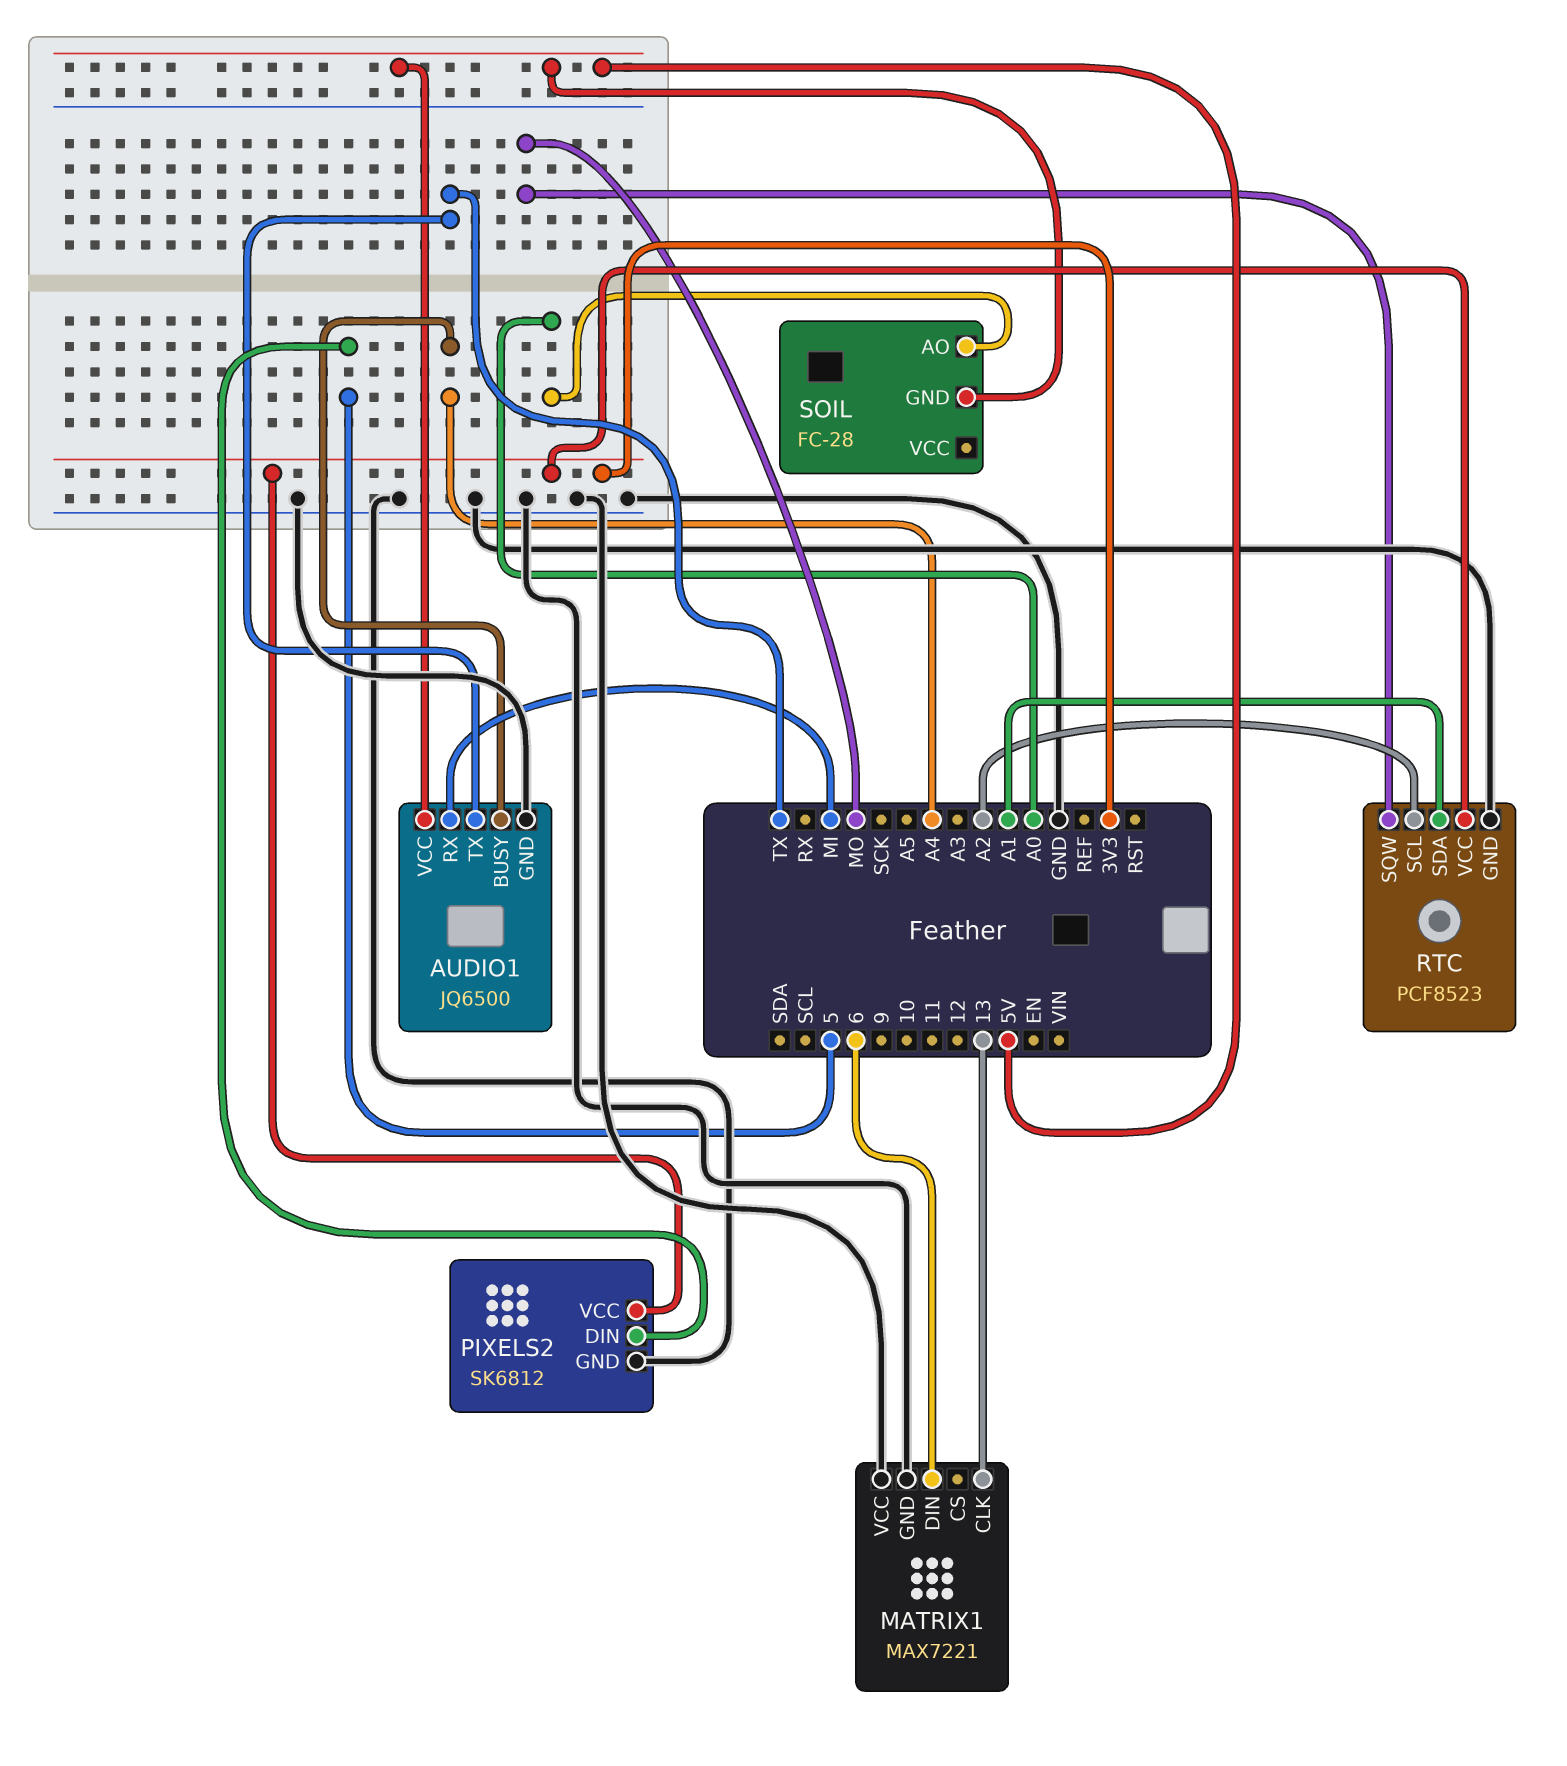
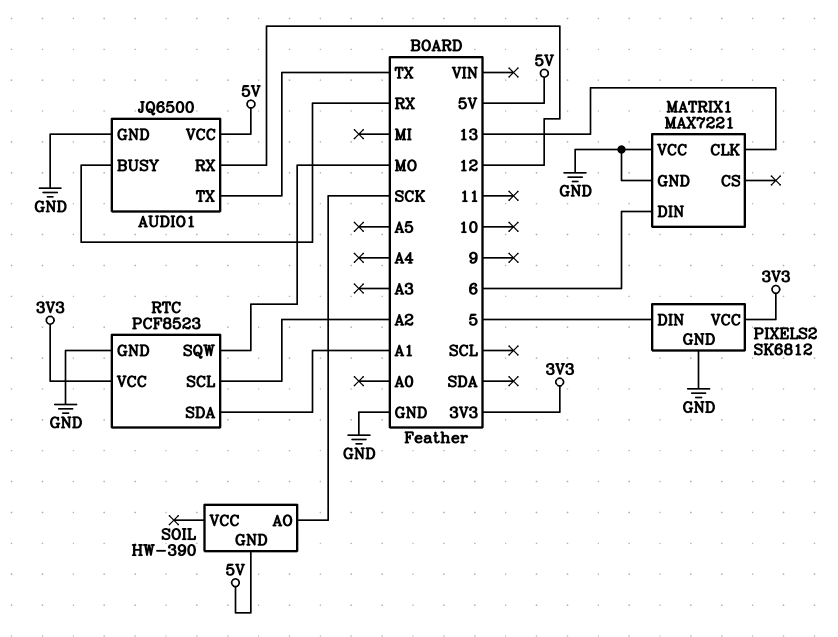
AUDIO1 pin BUSY: A4 -> RX
AUDIO1 pin RX: MI -> 12
SOIL: FC-28 -> HW-390
SOIL pin AO: A0 -> SCK

